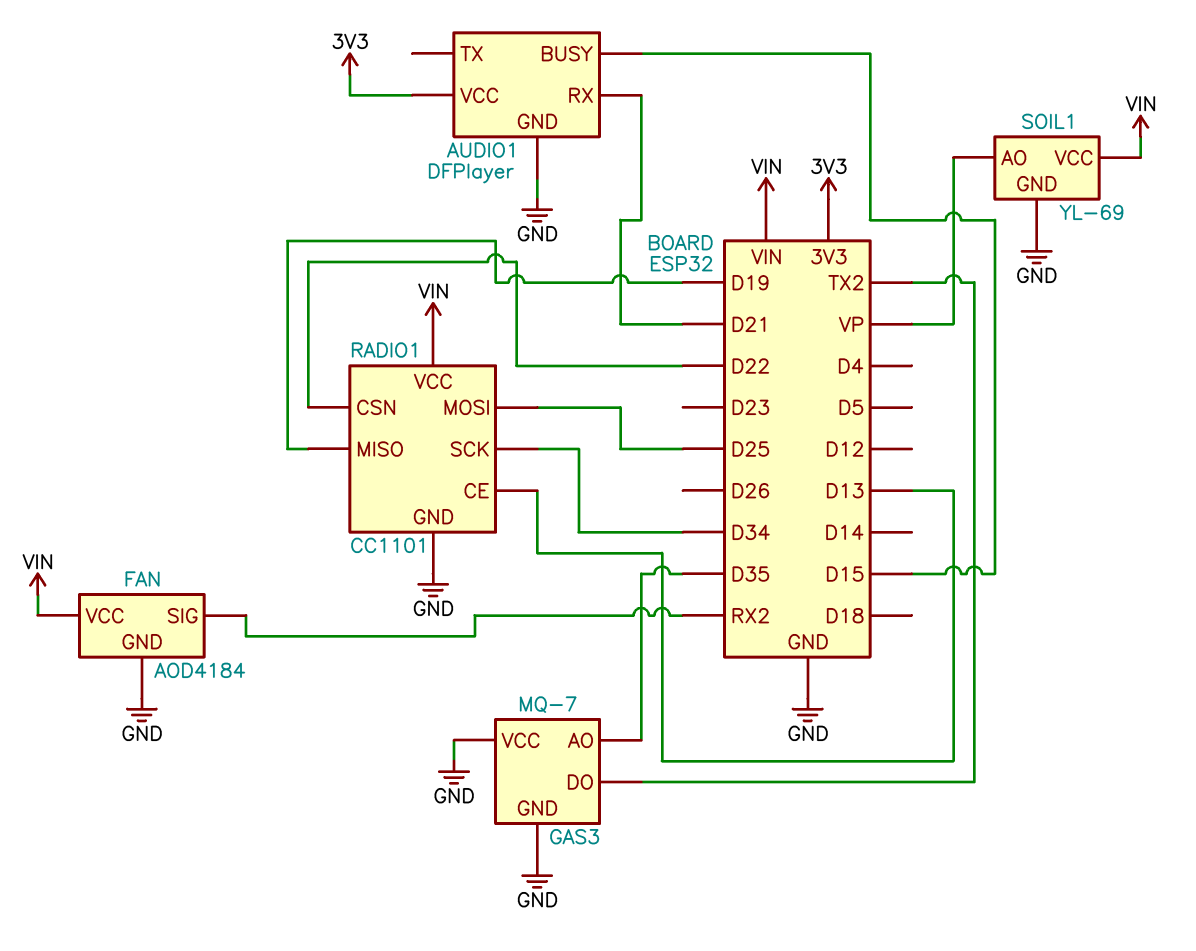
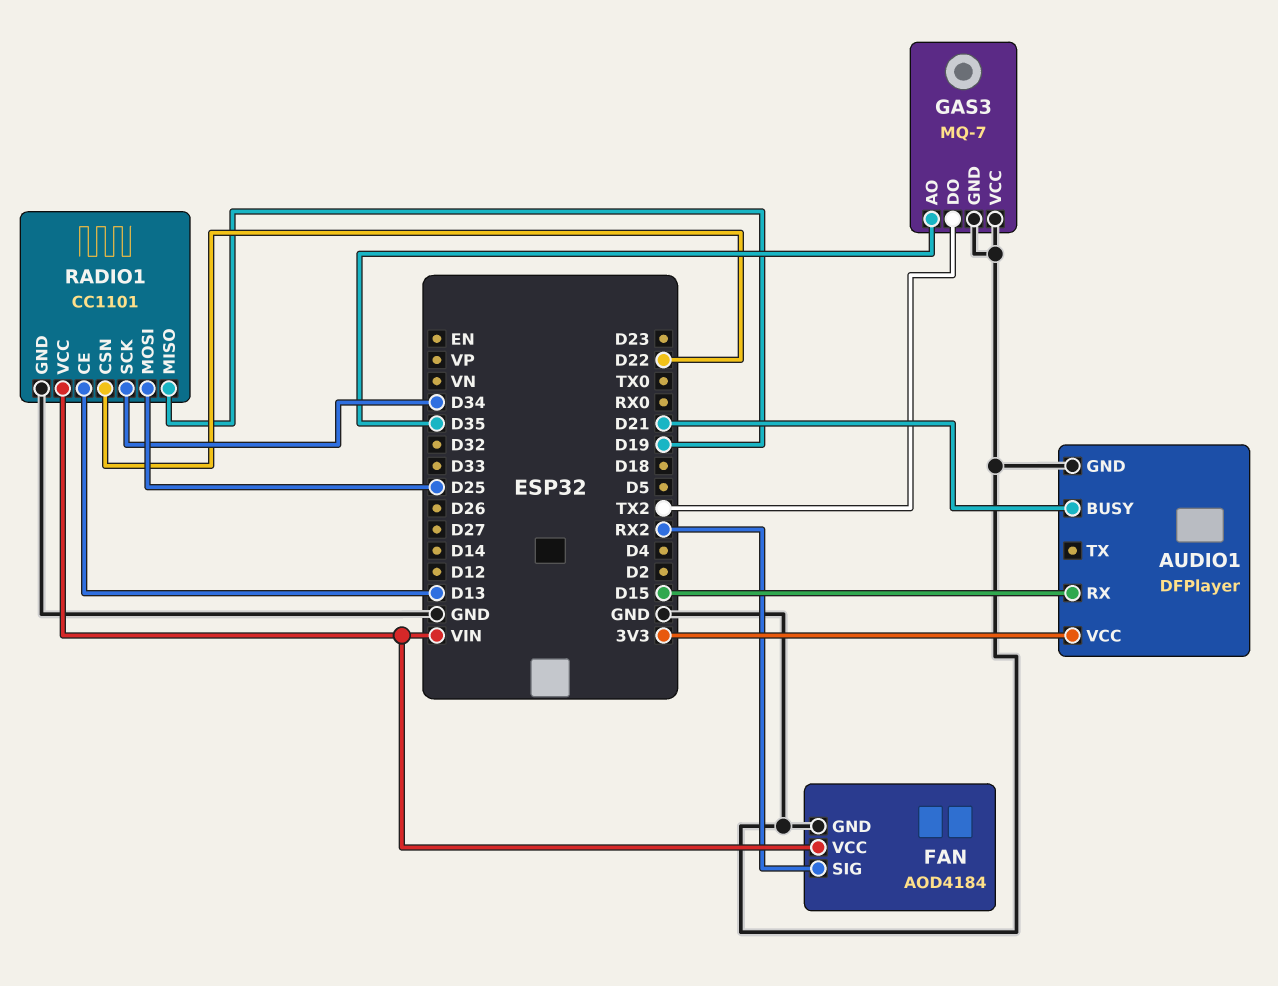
AUDIO1 pin BUSY: D15 -> D21
AUDIO1 pin RX: D21 -> D15
SOIL1: YL-69 -> none
SOIL1 pin AO: VP -> none
SOIL1 pin GND: GND -> none
SOIL1 pin VCC: VIN -> none

